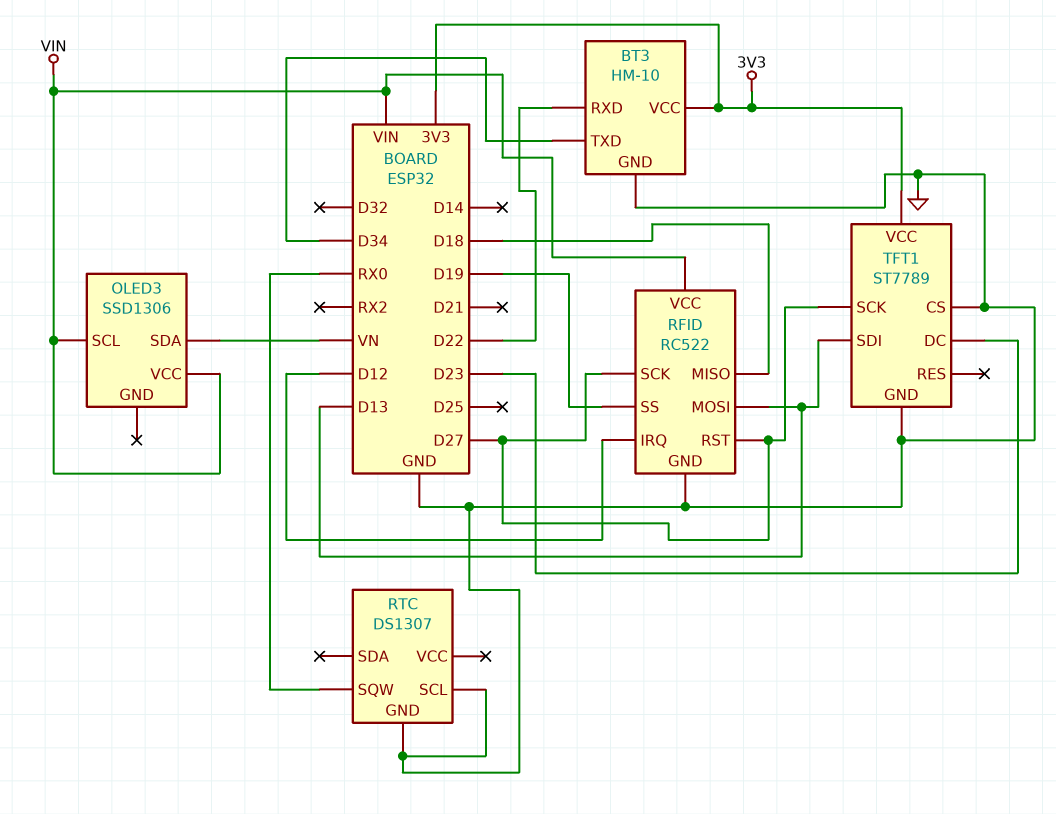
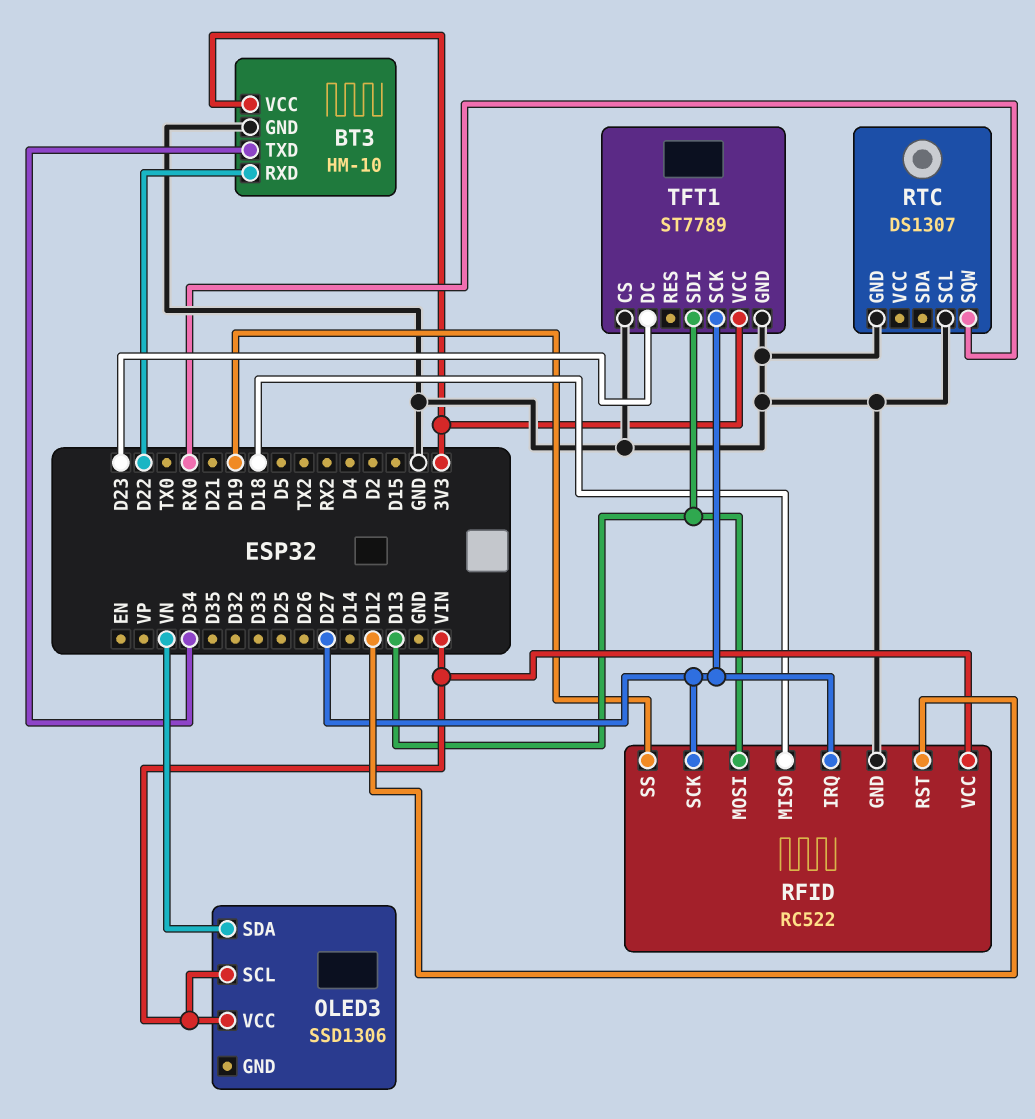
RFID pin IRQ: D12 -> D27
RFID pin RST: D27 -> D12

